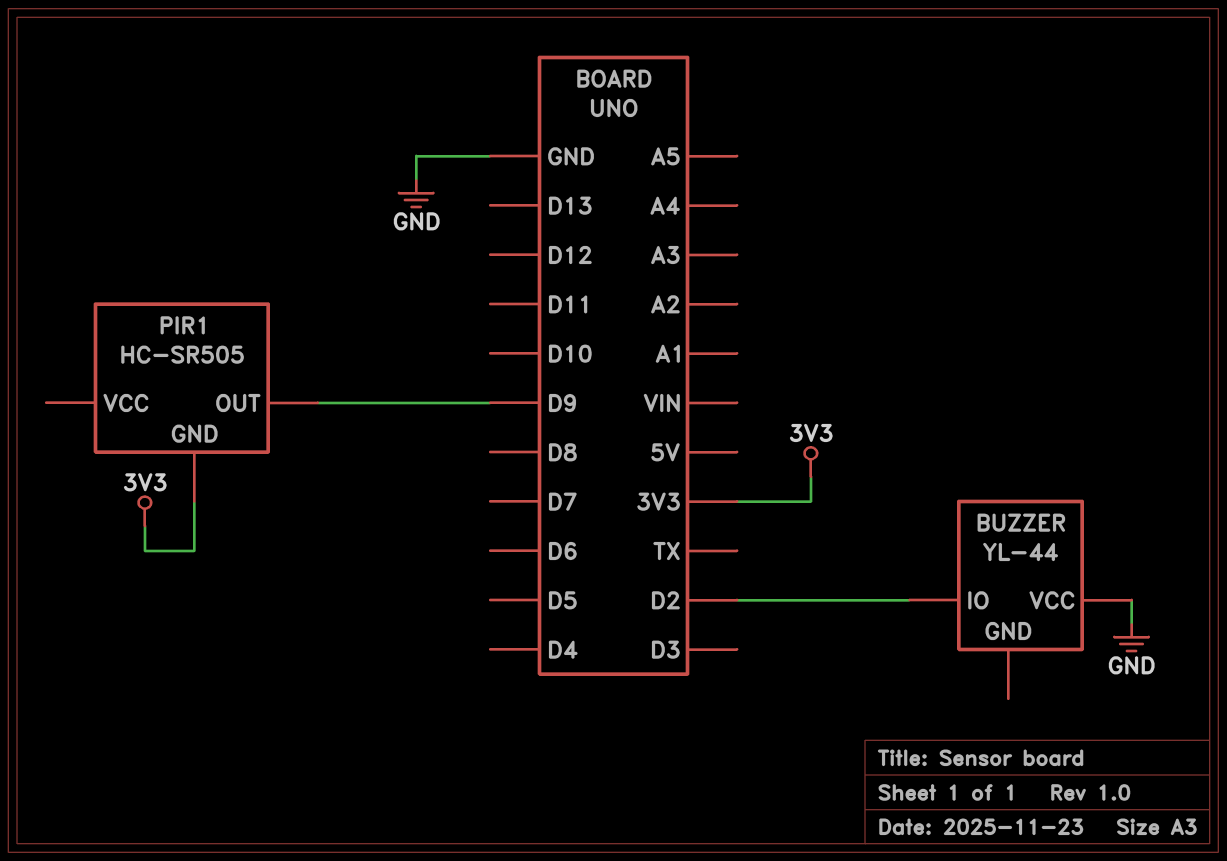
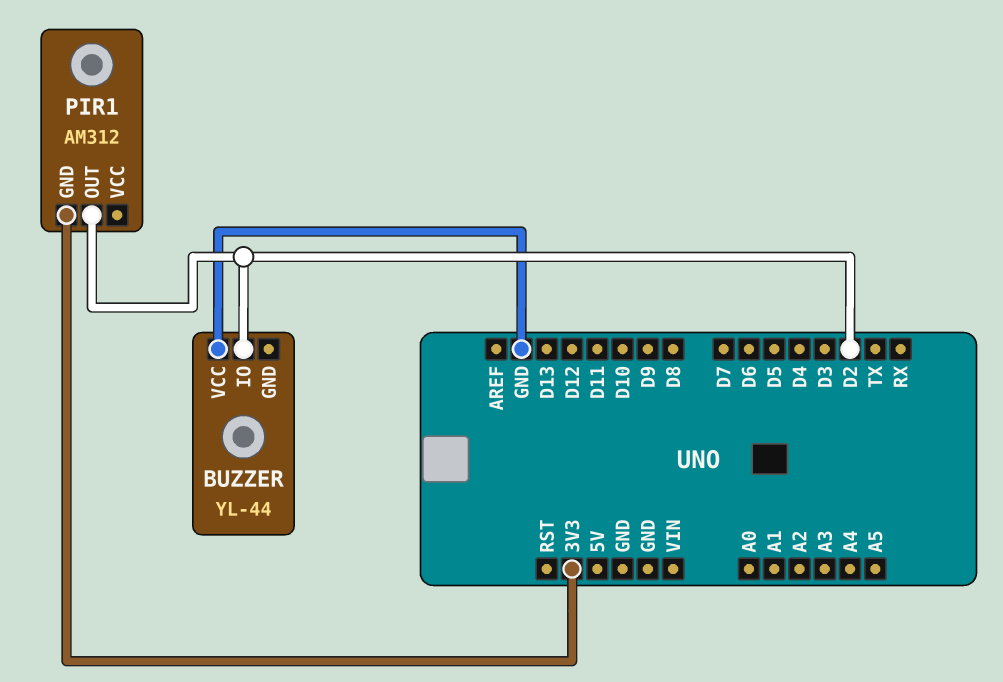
PIR1: HC-SR505 -> AM312
PIR1 pin OUT: D9 -> D2

